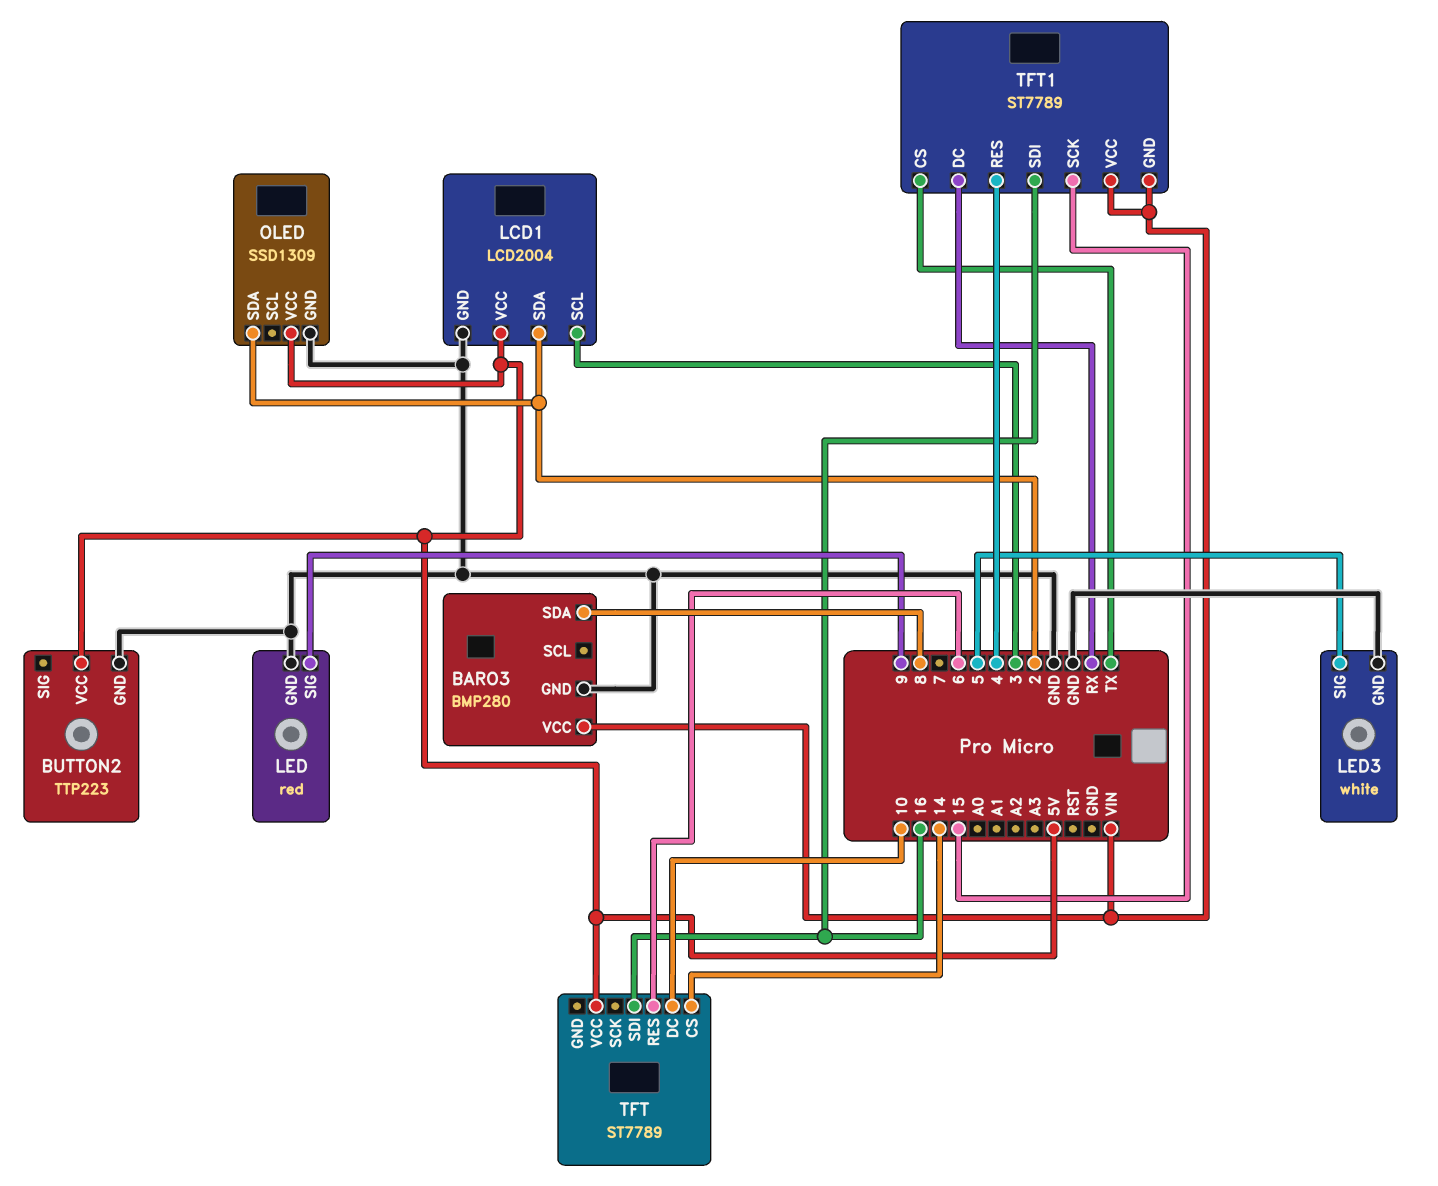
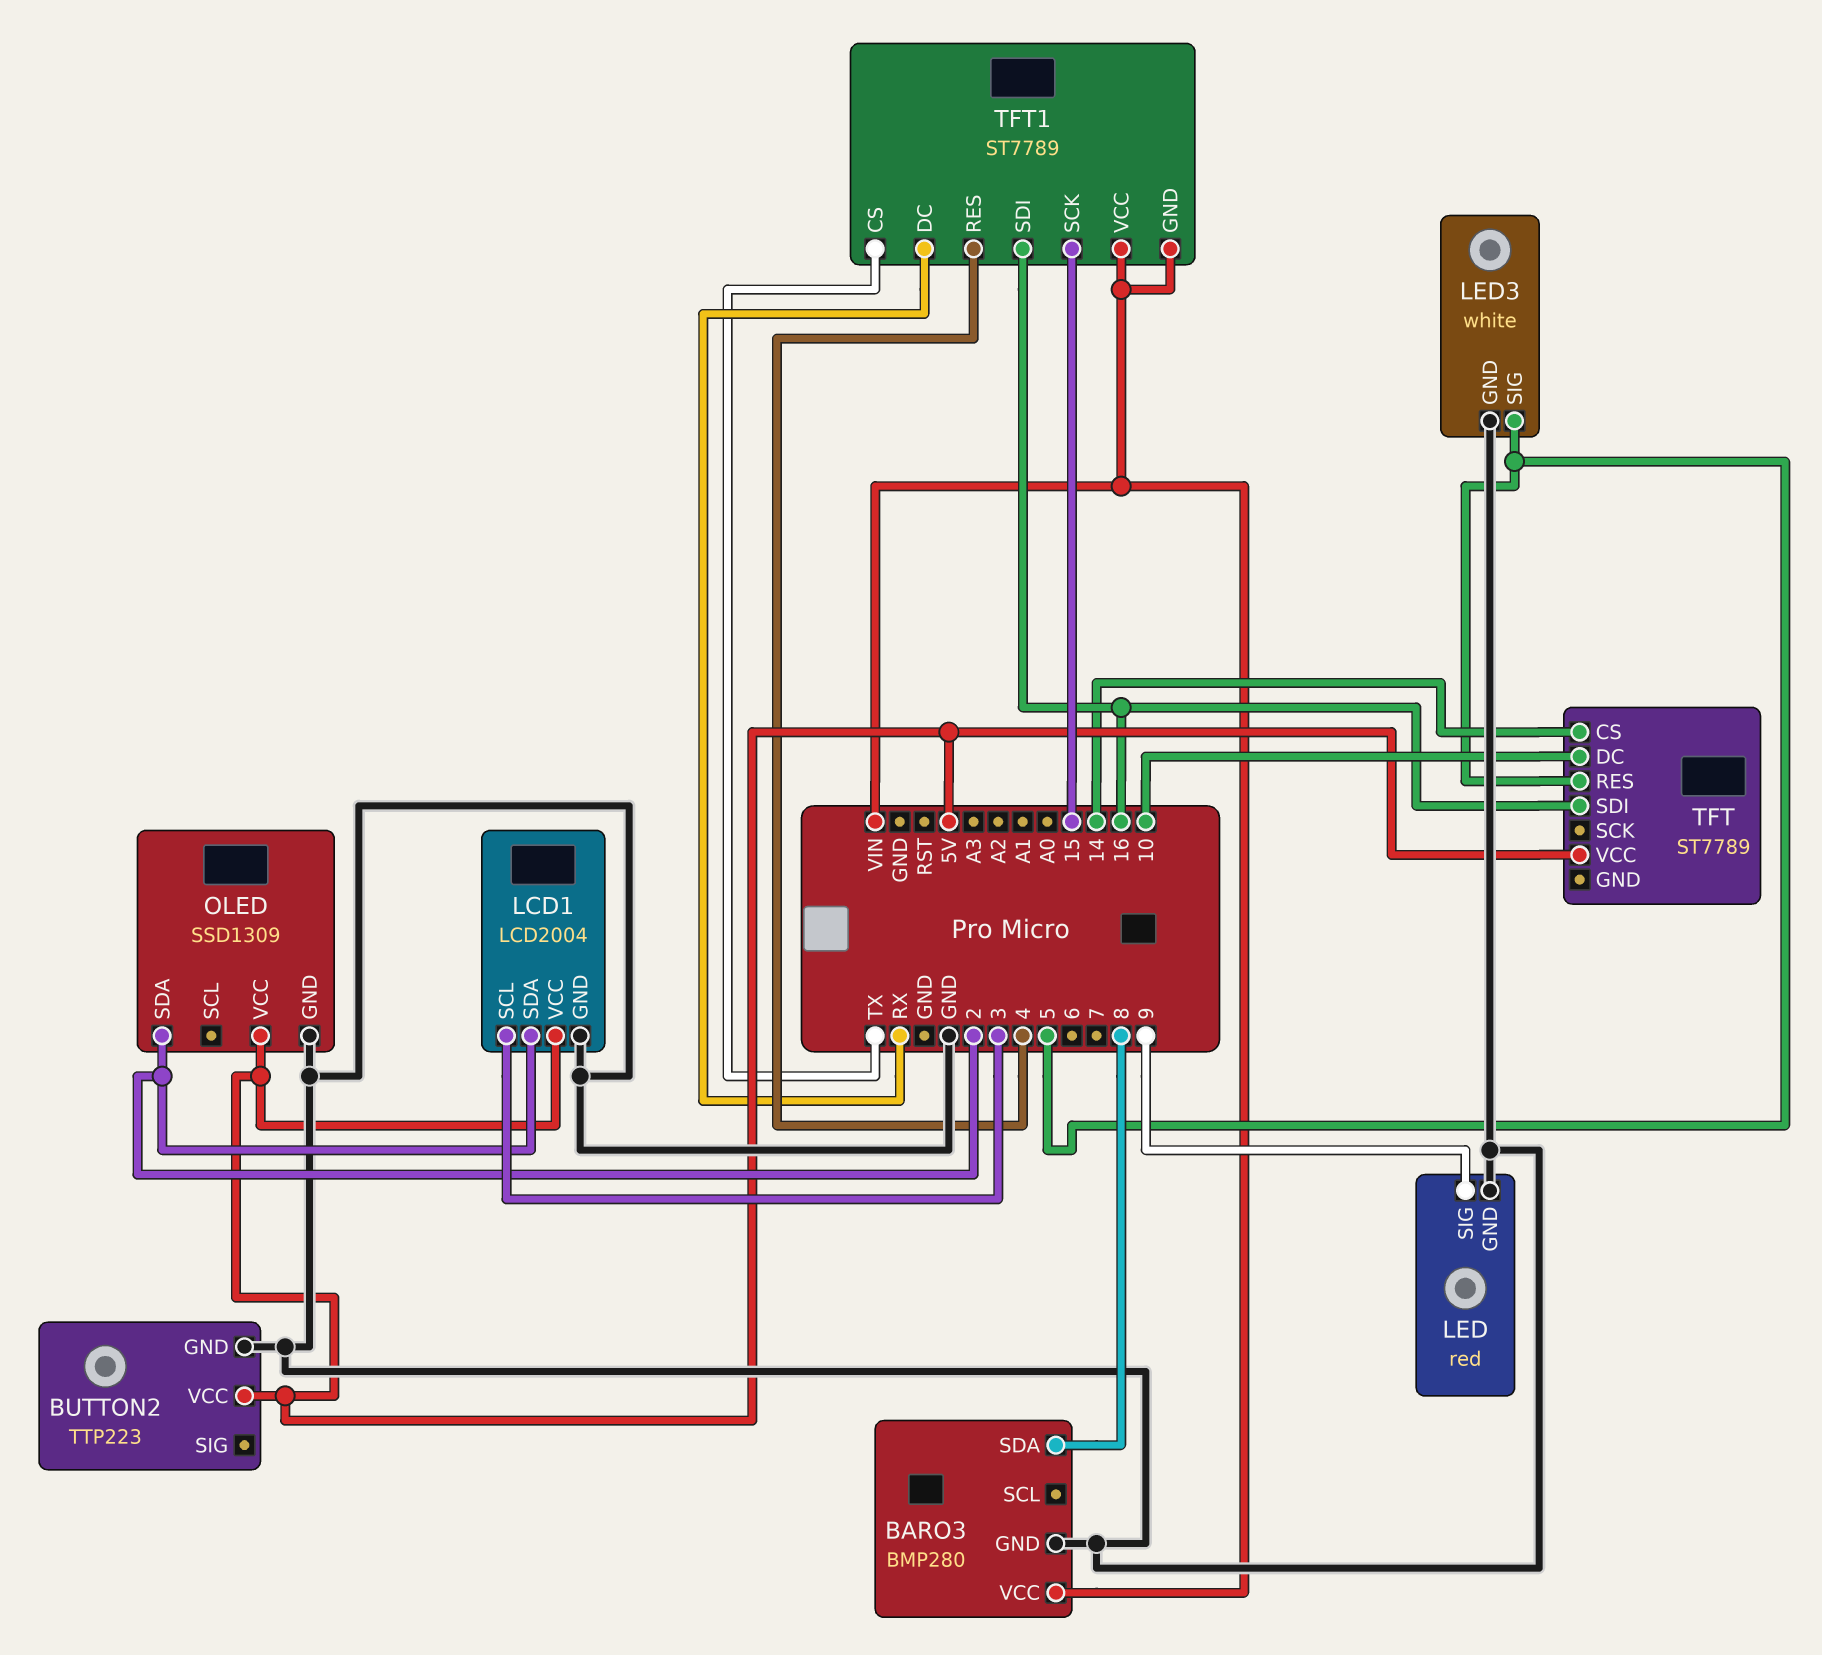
TFT pin RES: 6 -> 5

